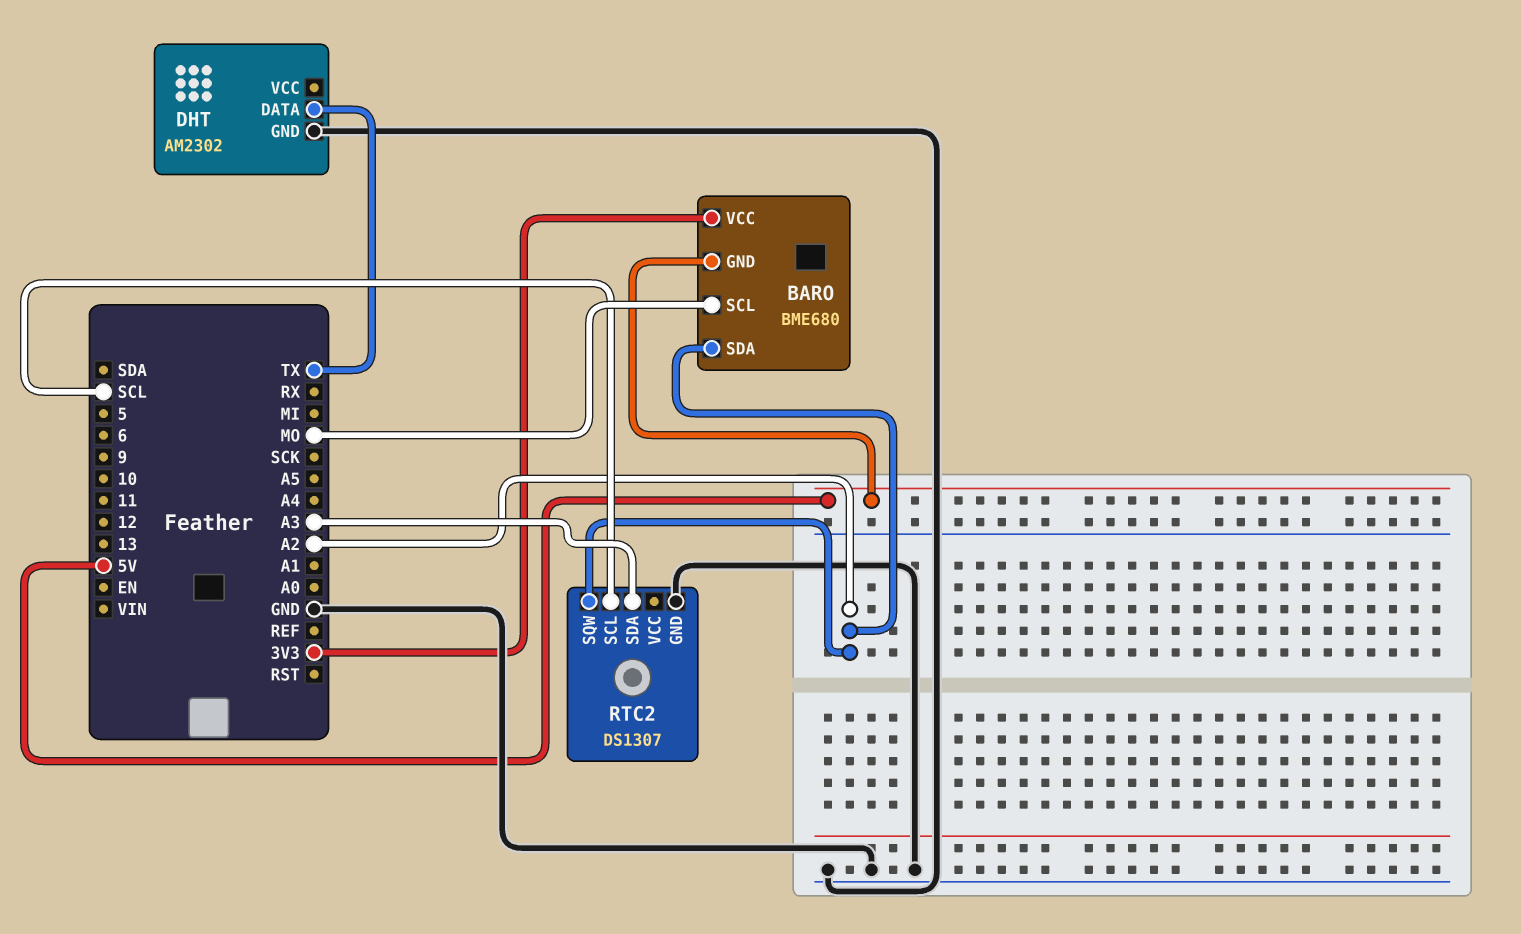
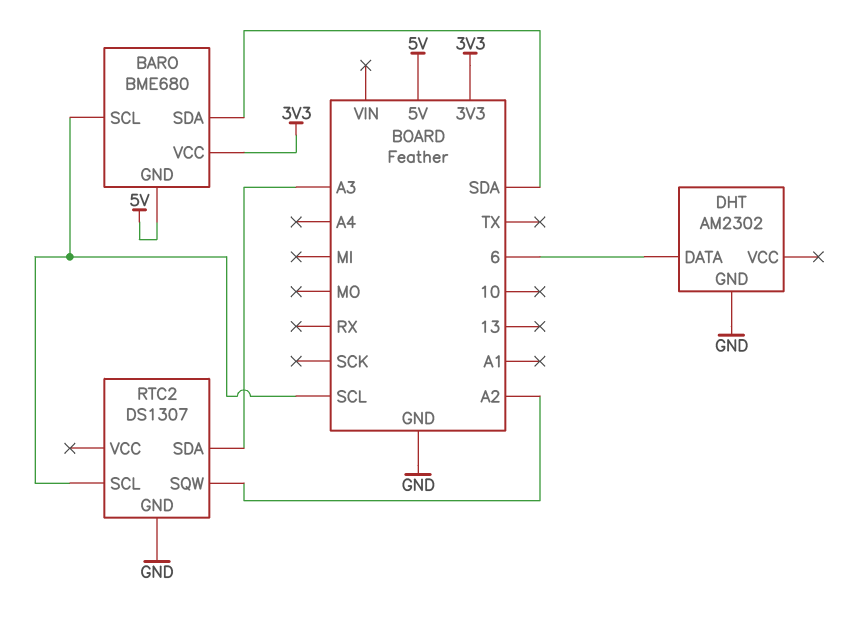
BARO pin SCL: MO -> SCL
BARO pin SDA: A2 -> SDA
DHT pin DATA: TX -> 6

